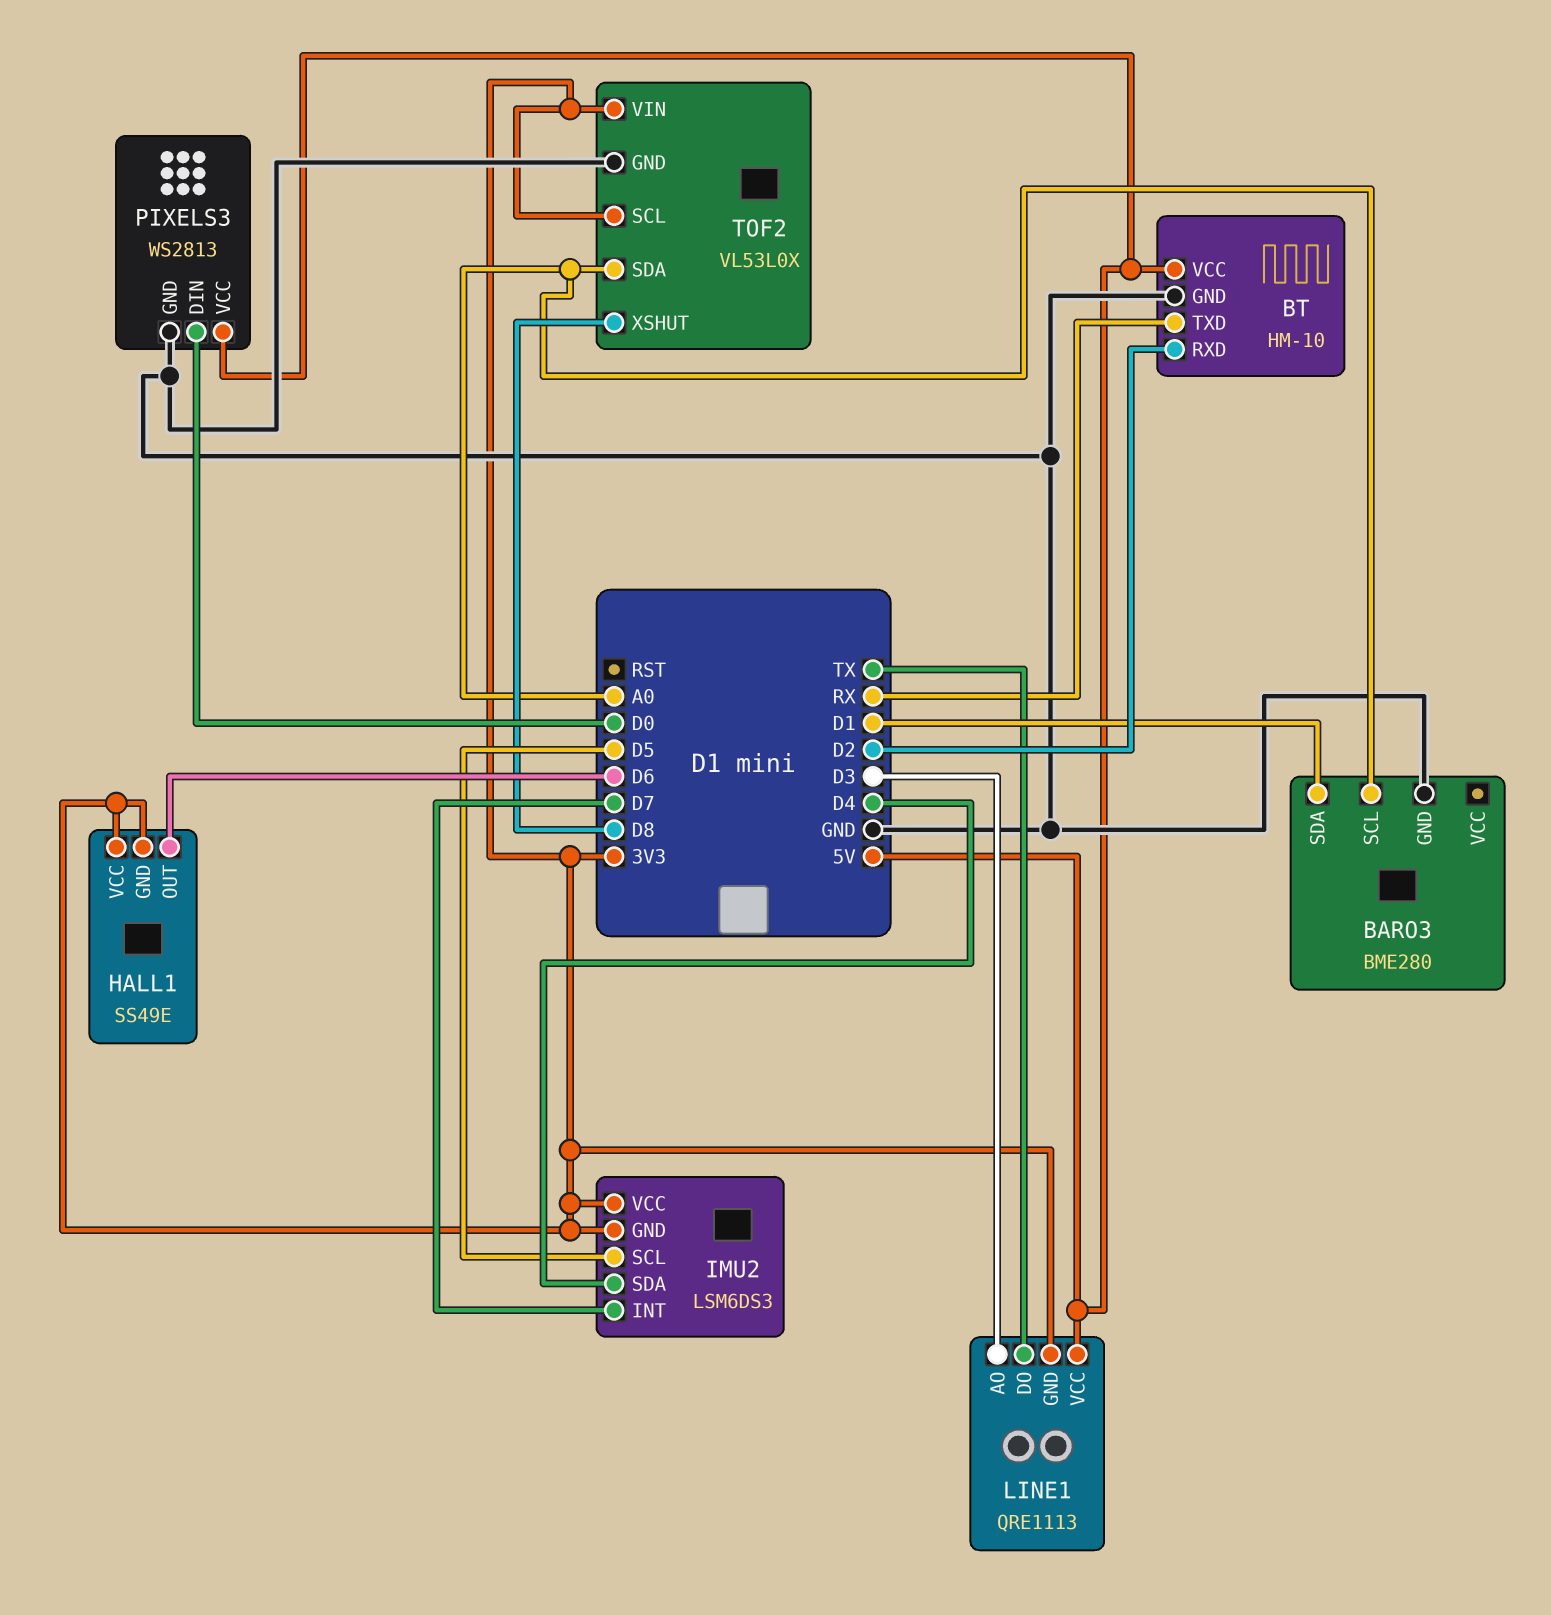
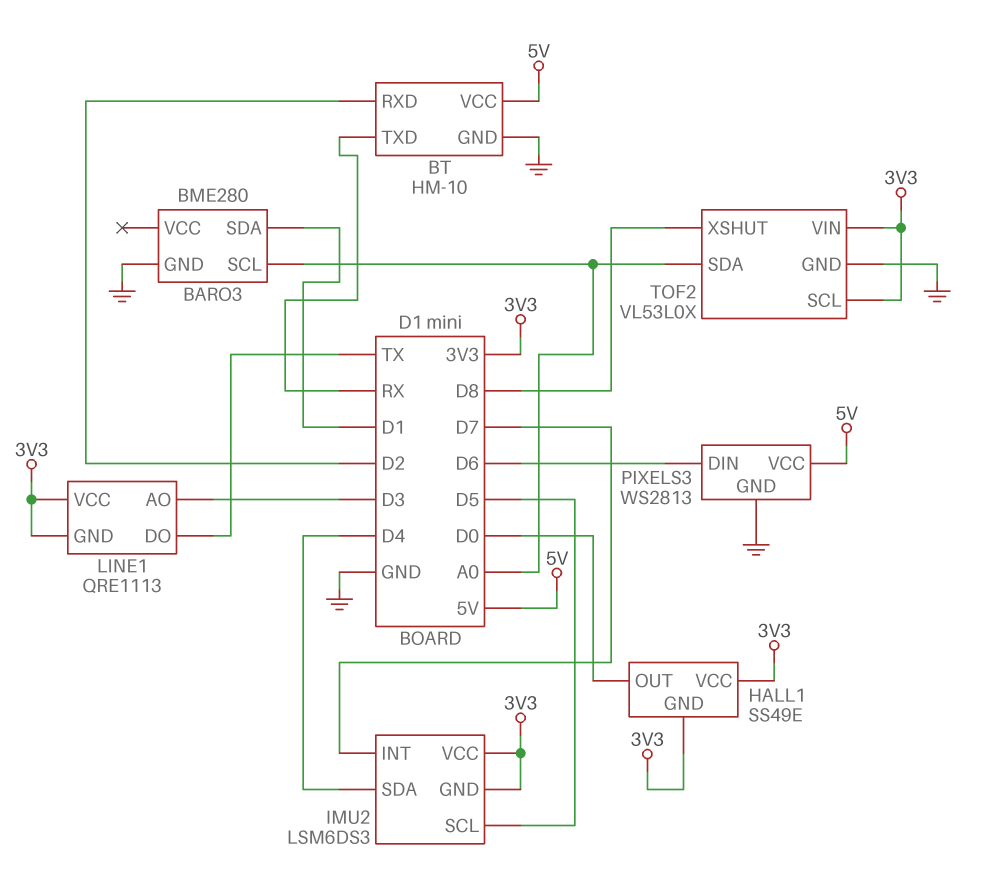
HALL1 pin OUT: D6 -> D0
LINE1 pin VCC: 5V -> 3V3
PIXELS3 pin DIN: D0 -> D6

